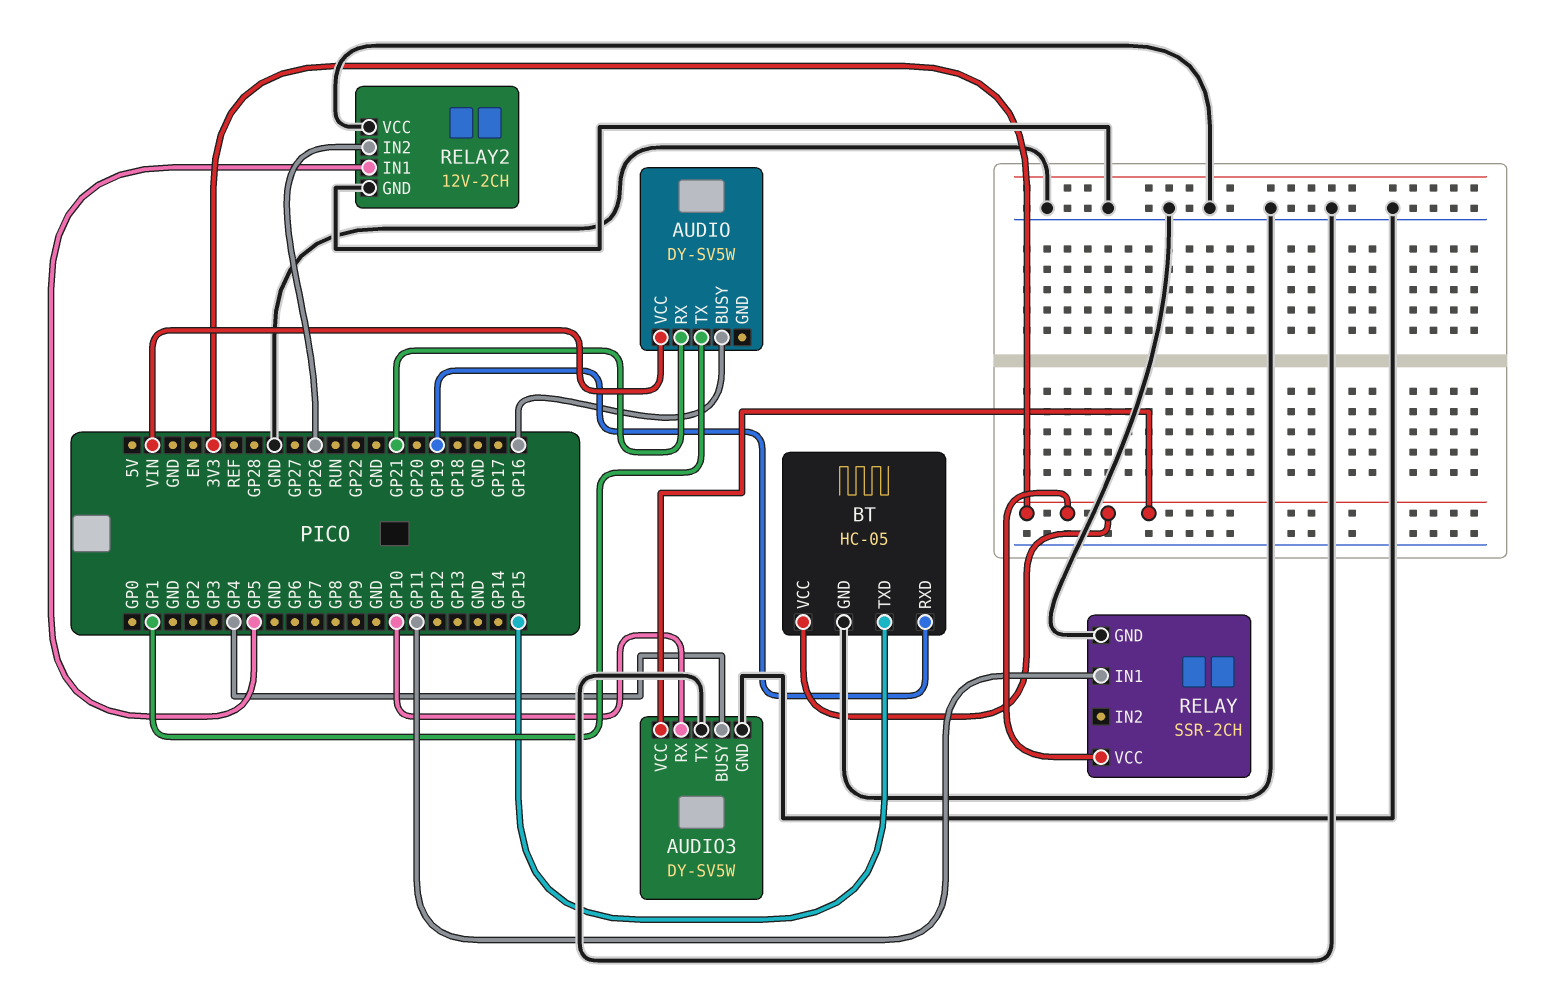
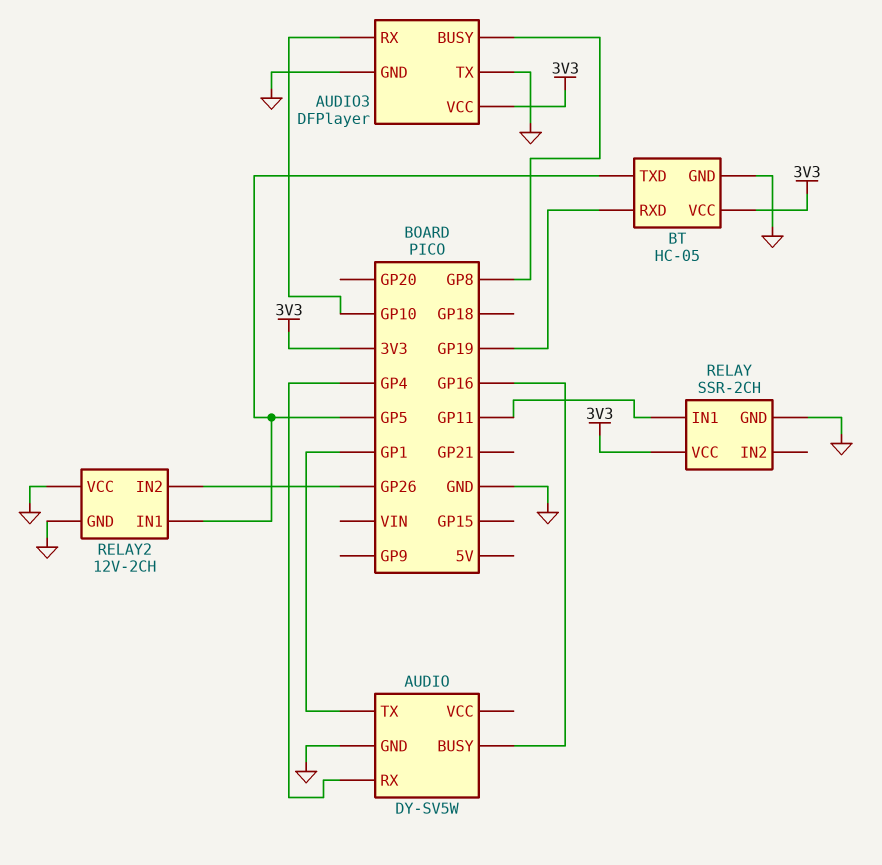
AUDIO pin GND: none -> GND
AUDIO pin RX: GP21 -> GP4
AUDIO pin VCC: VIN -> none
AUDIO3: DY-SV5W -> DFPlayer
AUDIO3 pin BUSY: GP4 -> GP8
BT pin TXD: GP15 -> GP5

